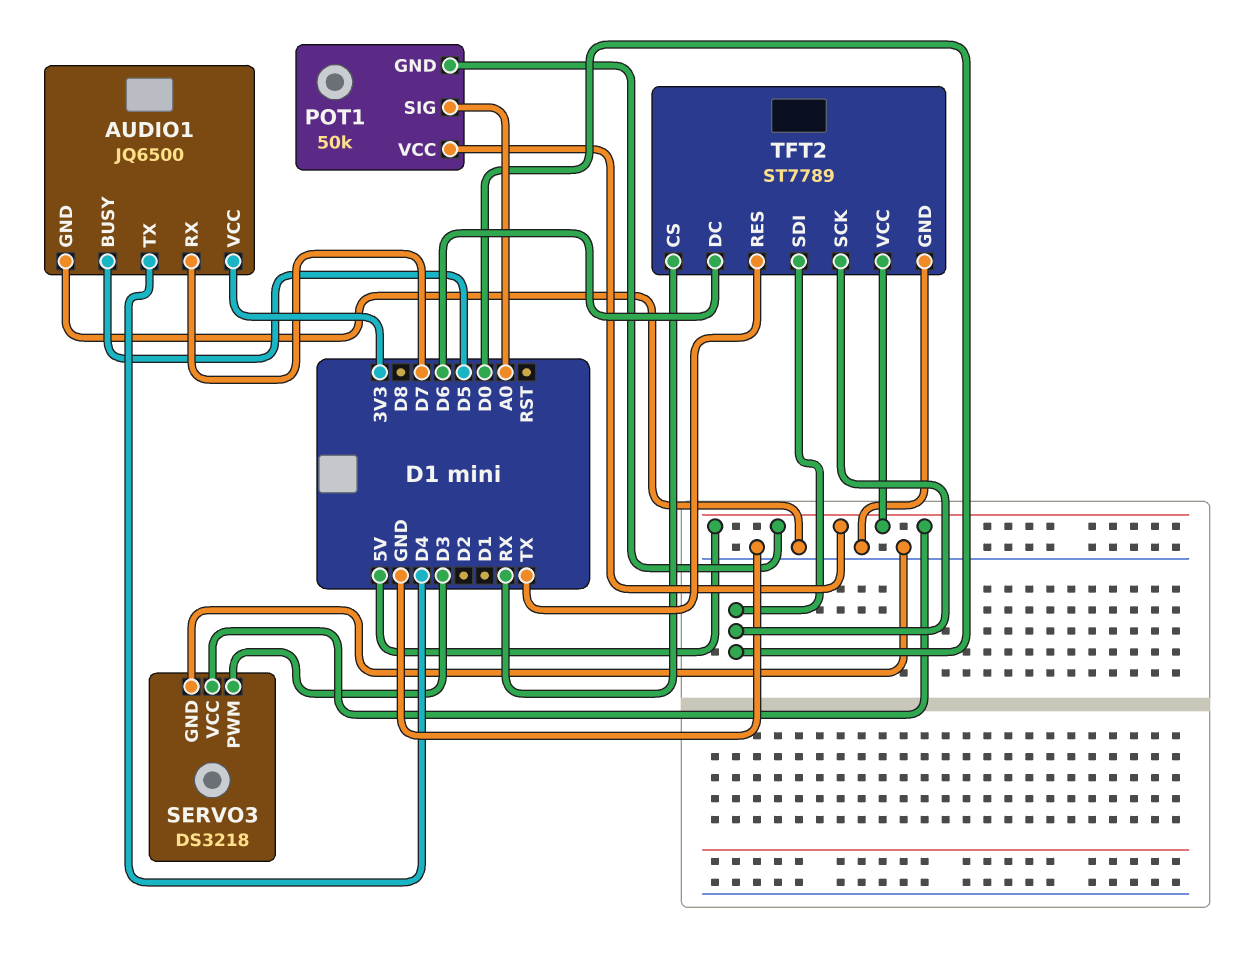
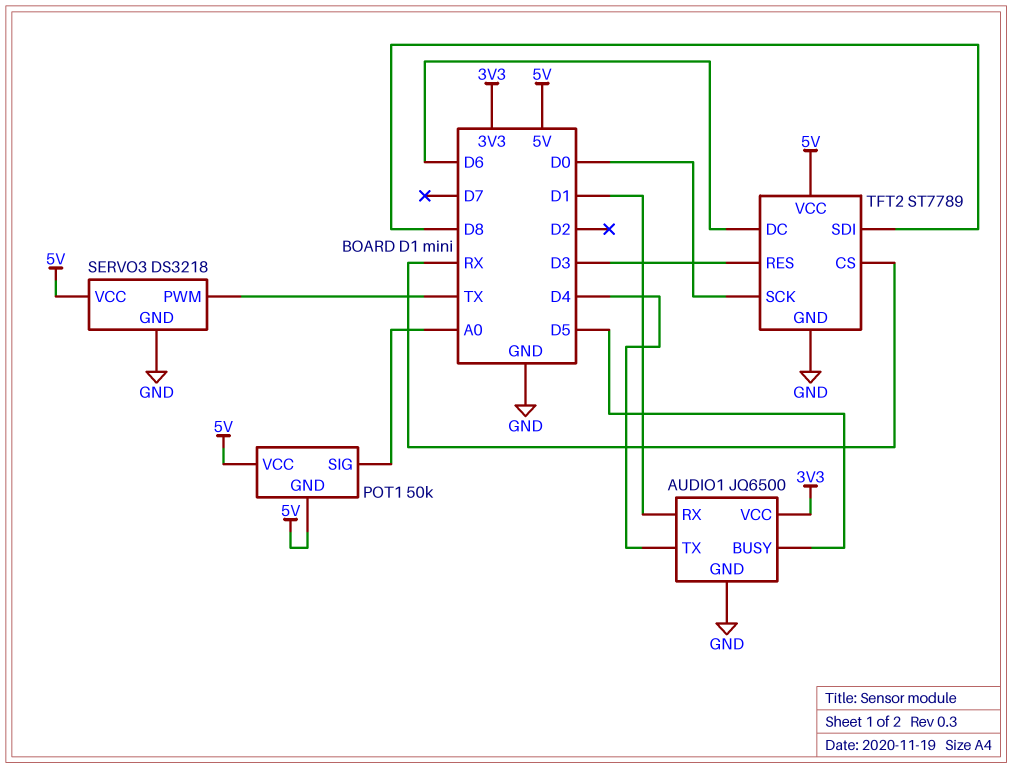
AUDIO1 pin RX: D7 -> D1
SERVO3 pin PWM: D3 -> TX
TFT2 pin RES: TX -> D3
TFT2 pin SDI: D0 -> D8

